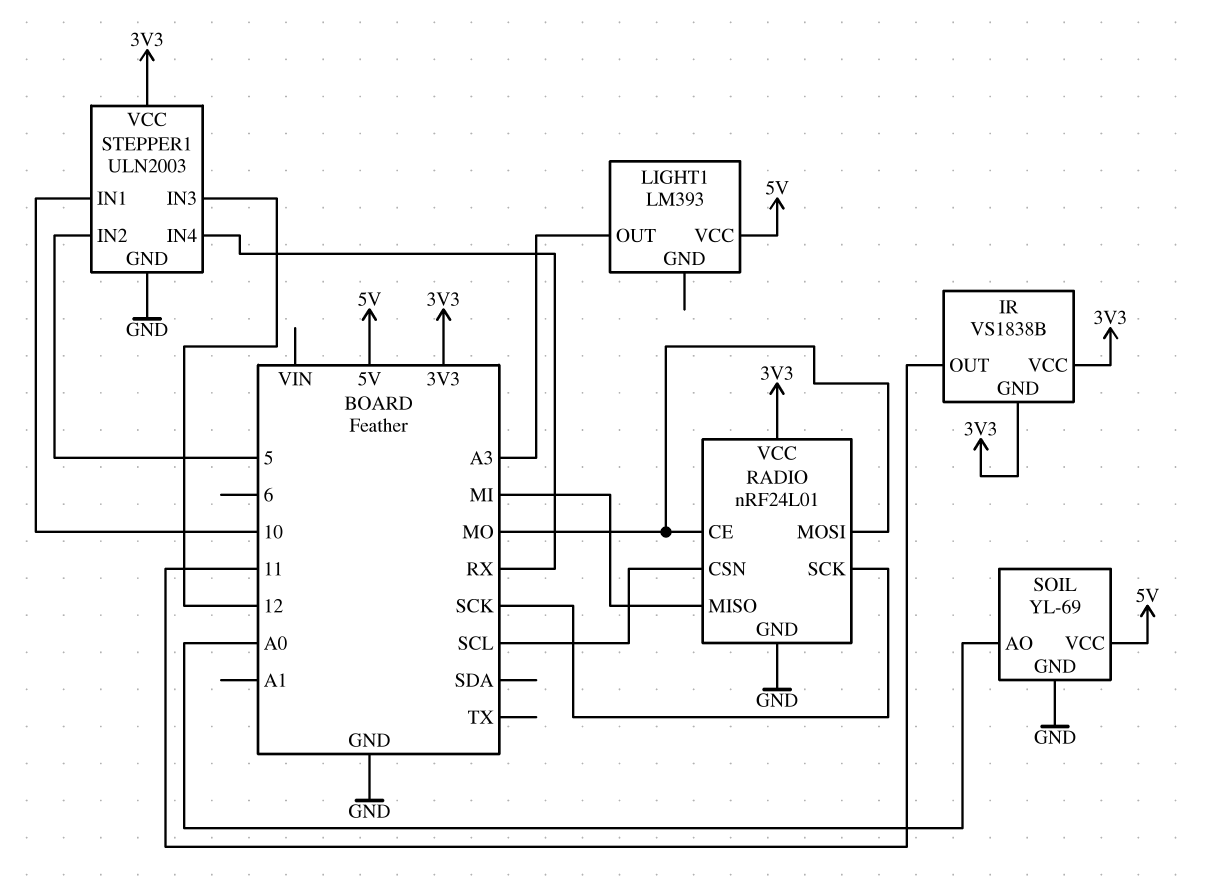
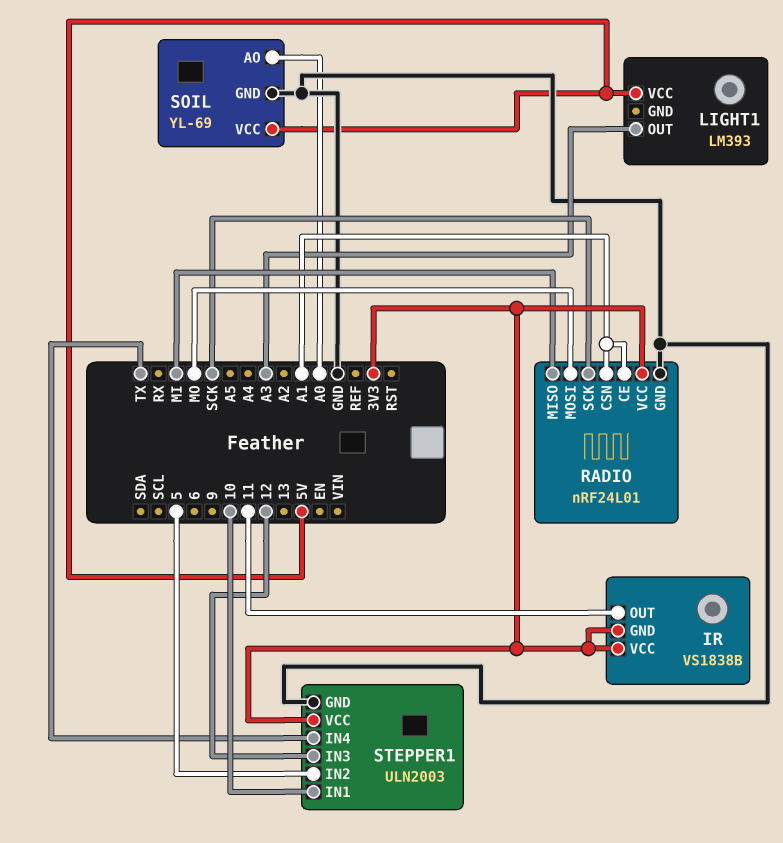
RADIO pin CE: MO -> A1
RADIO pin CSN: SCL -> A1
STEPPER1 pin IN4: RX -> TX

